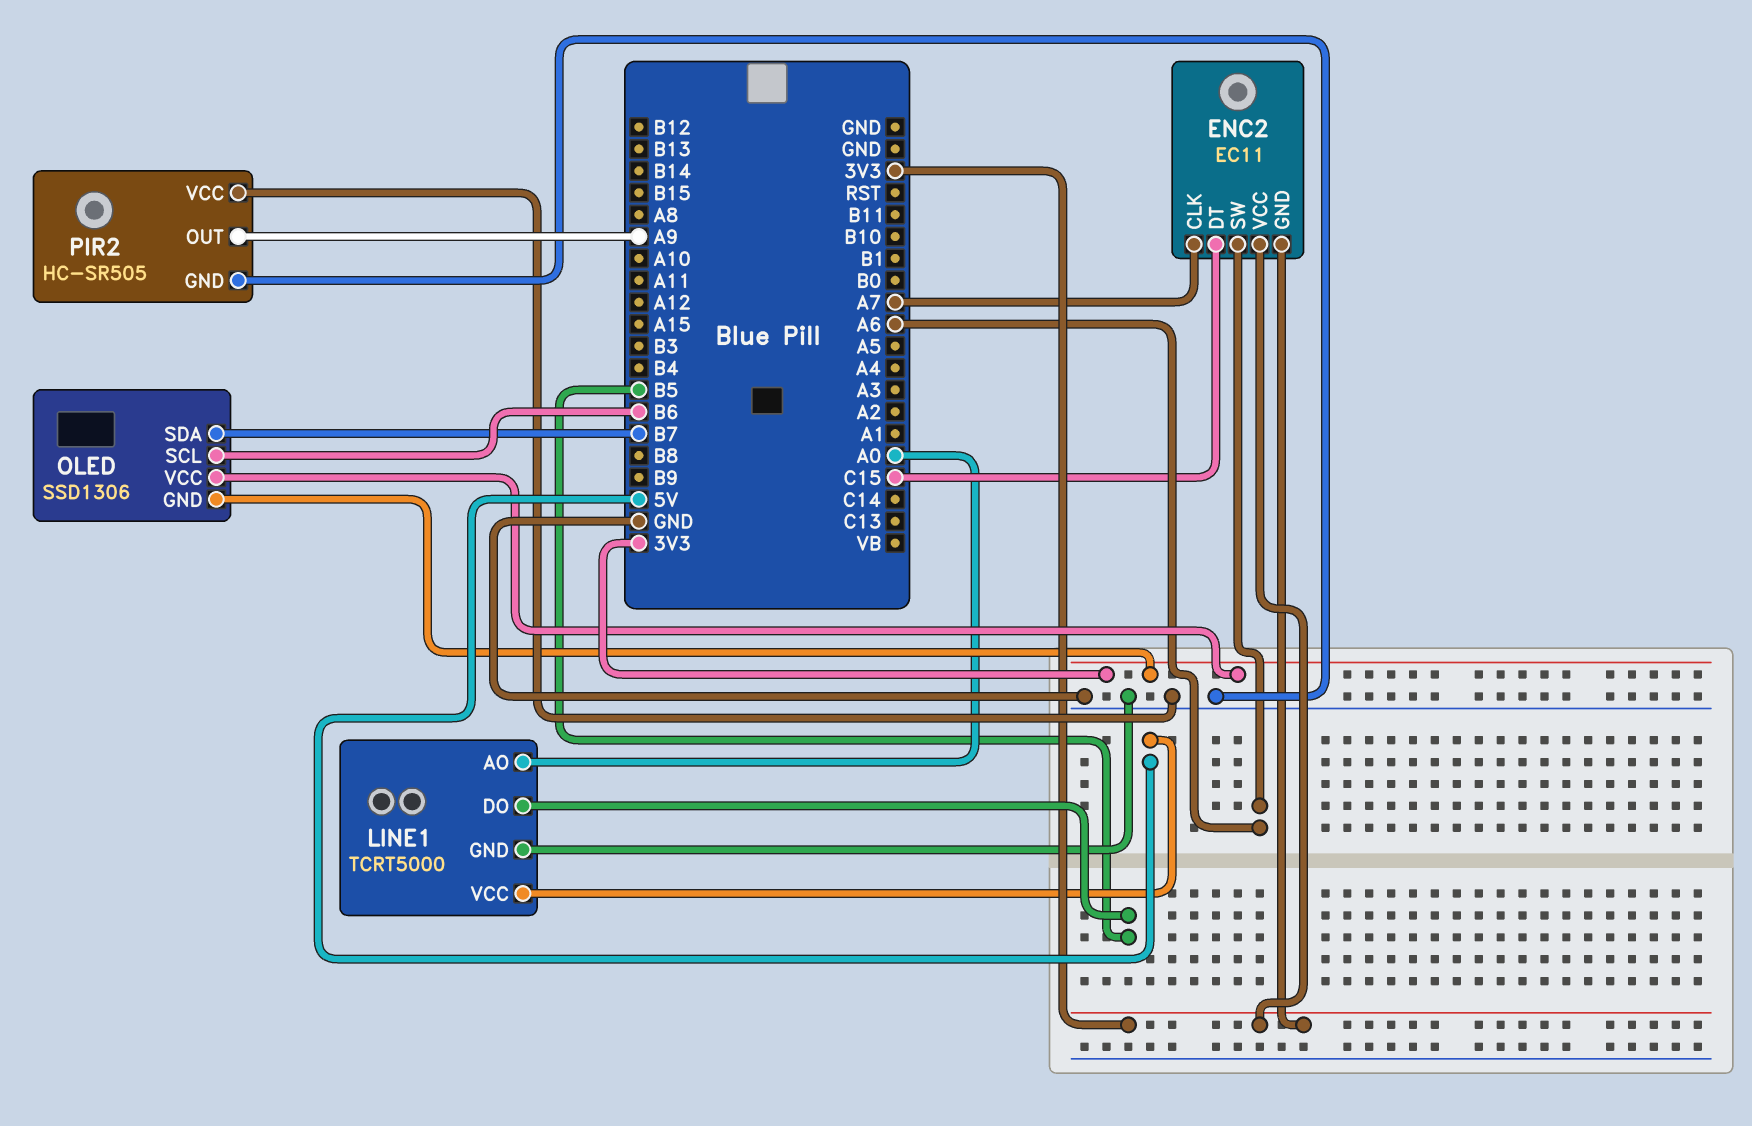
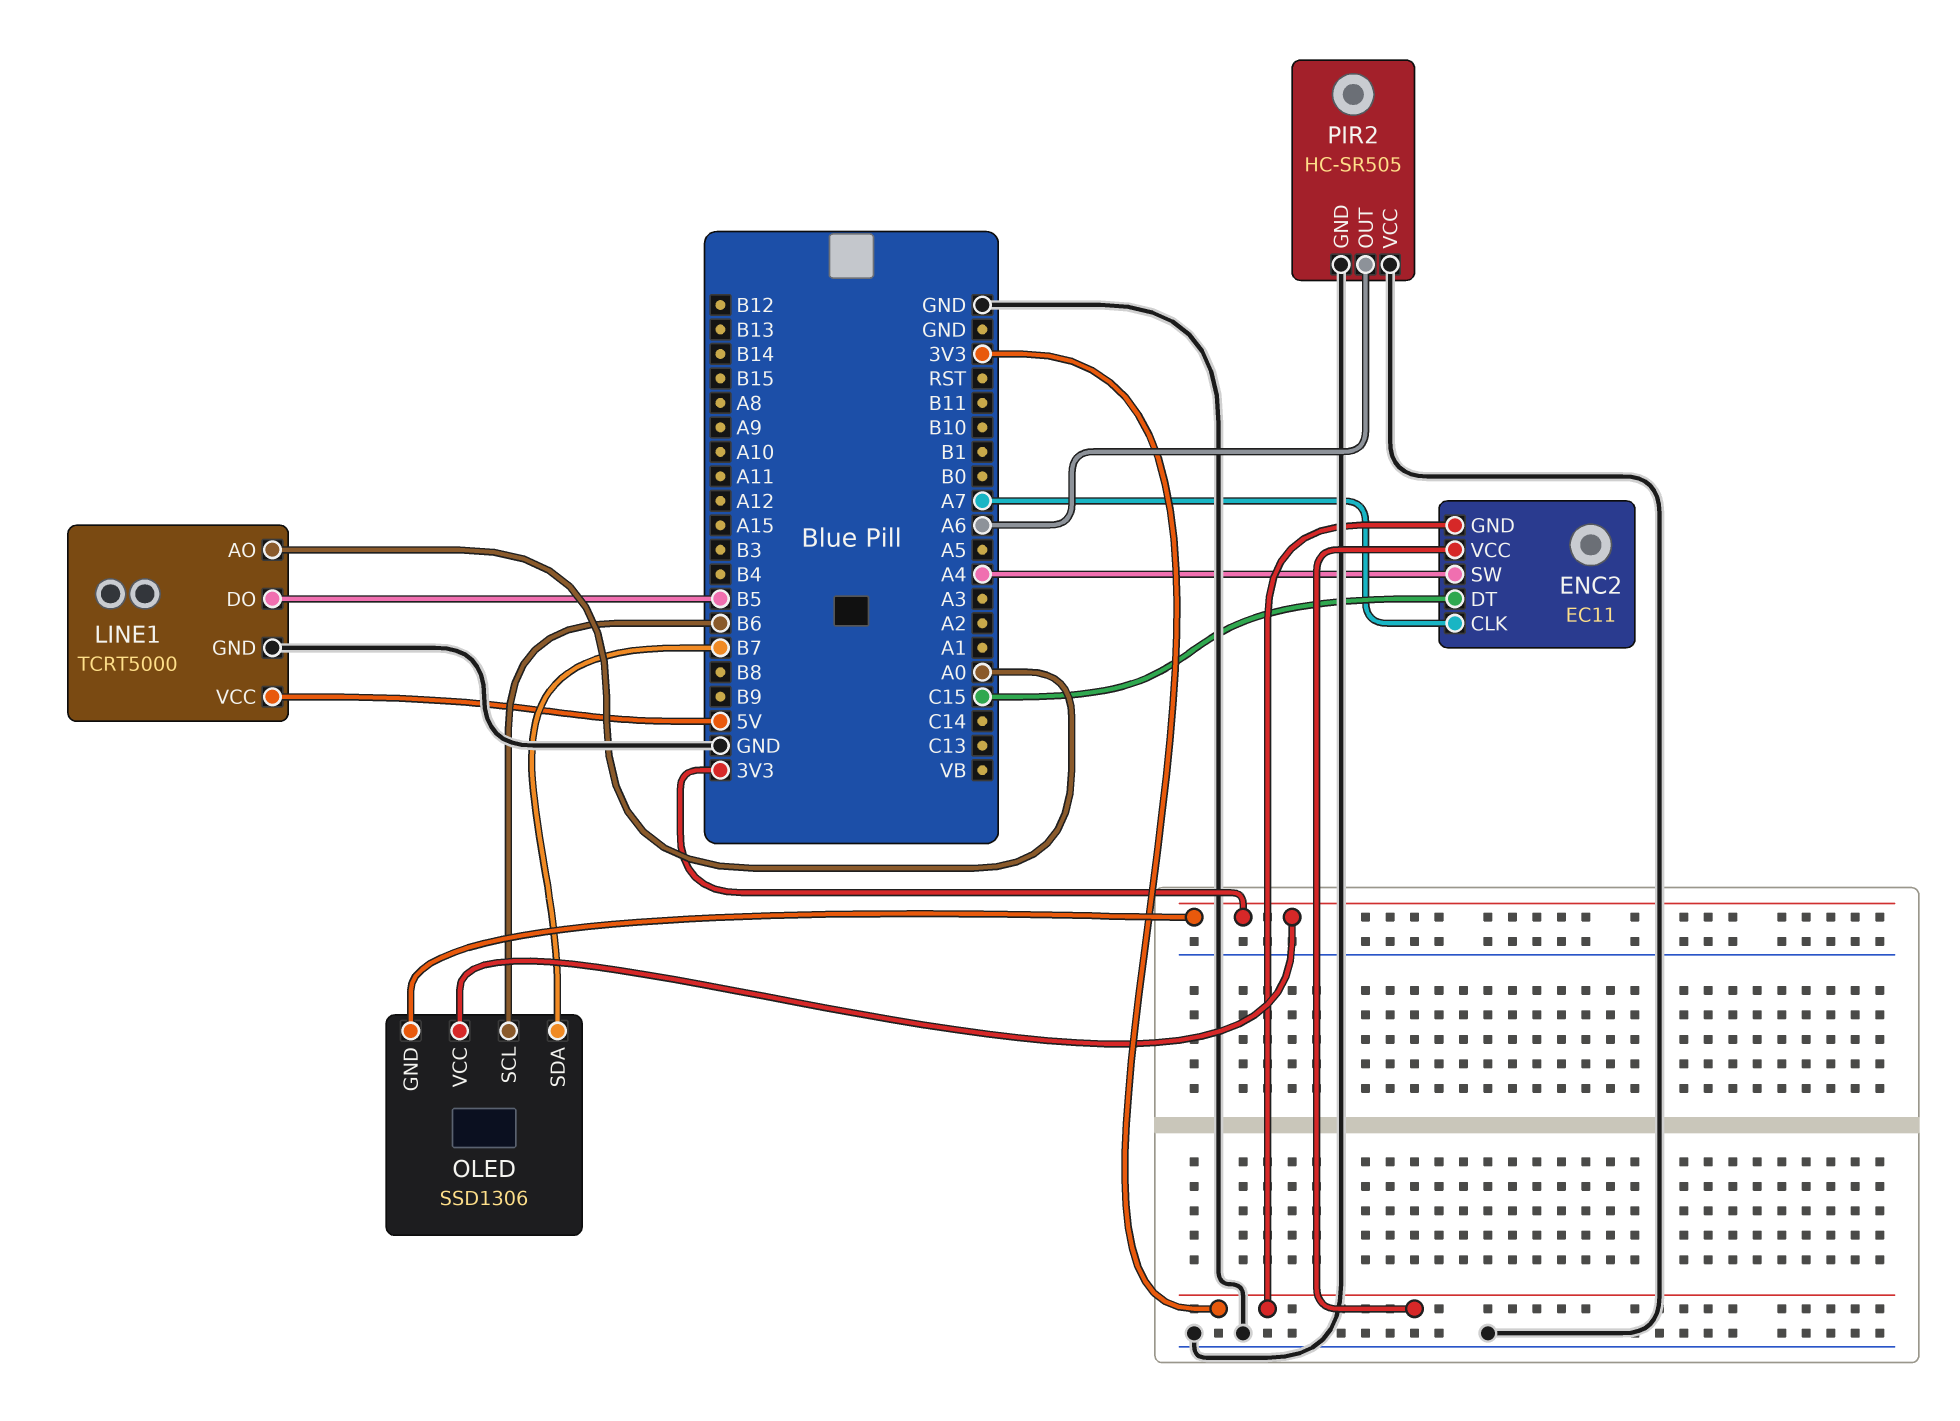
ENC2 pin SW: A6 -> A4
PIR2 pin OUT: A9 -> A6

